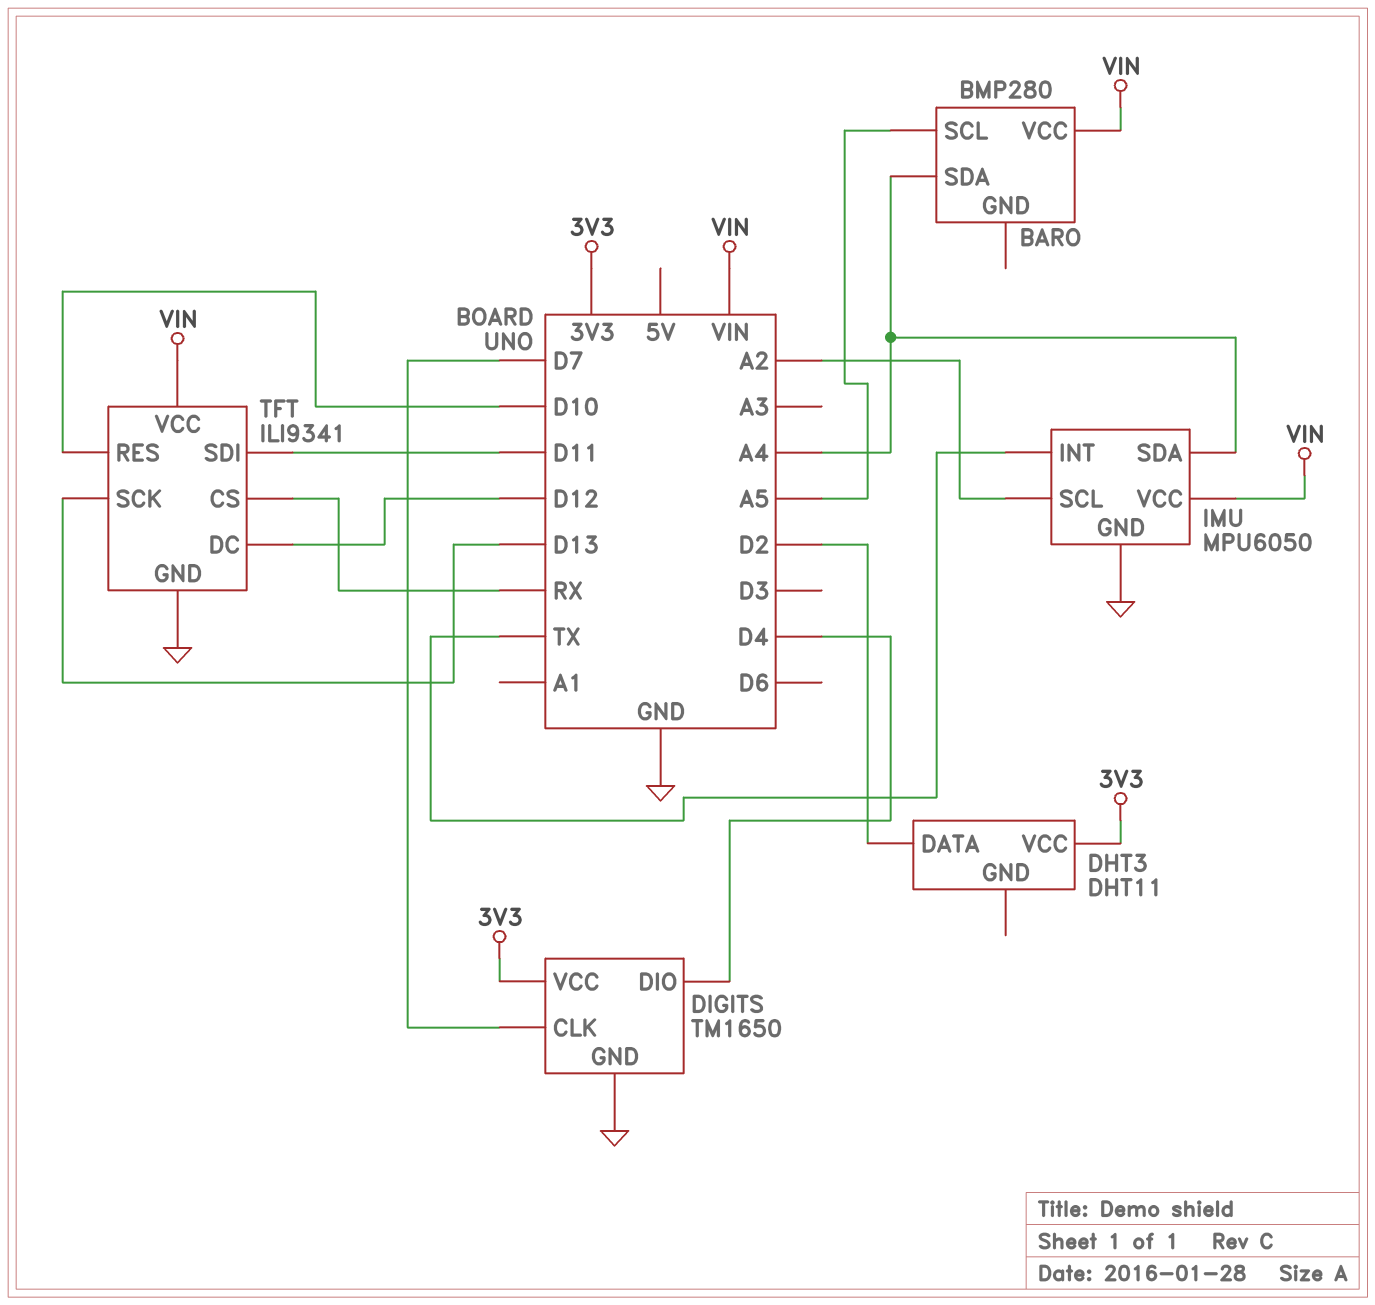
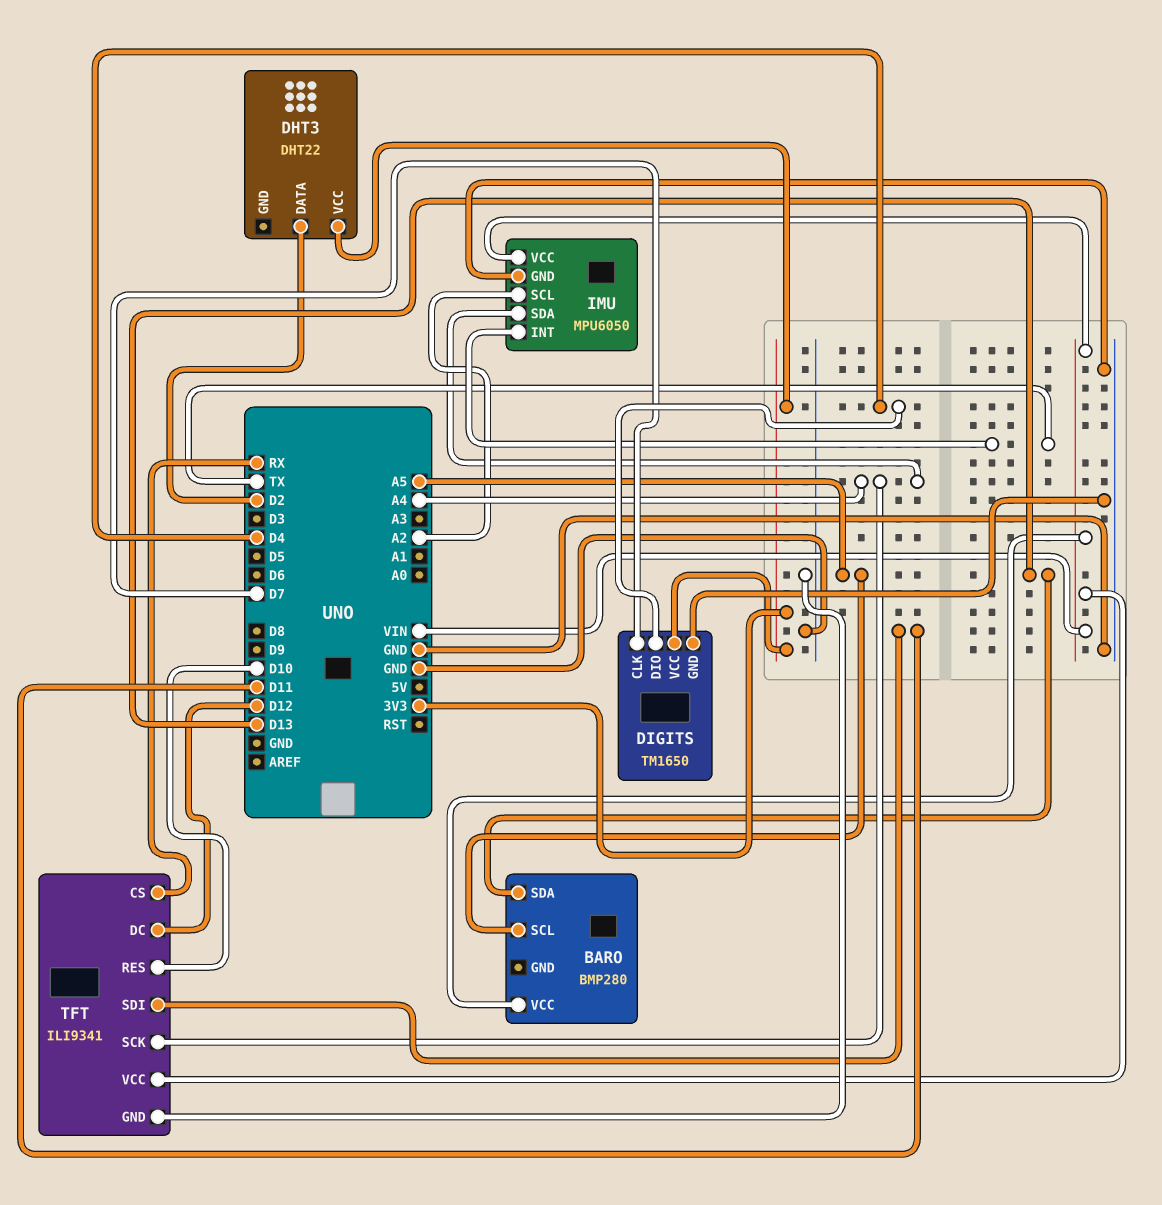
BARO pin SDA: A4 -> D13
DHT3: DHT11 -> DHT22
TFT pin SCK: D13 -> A4

